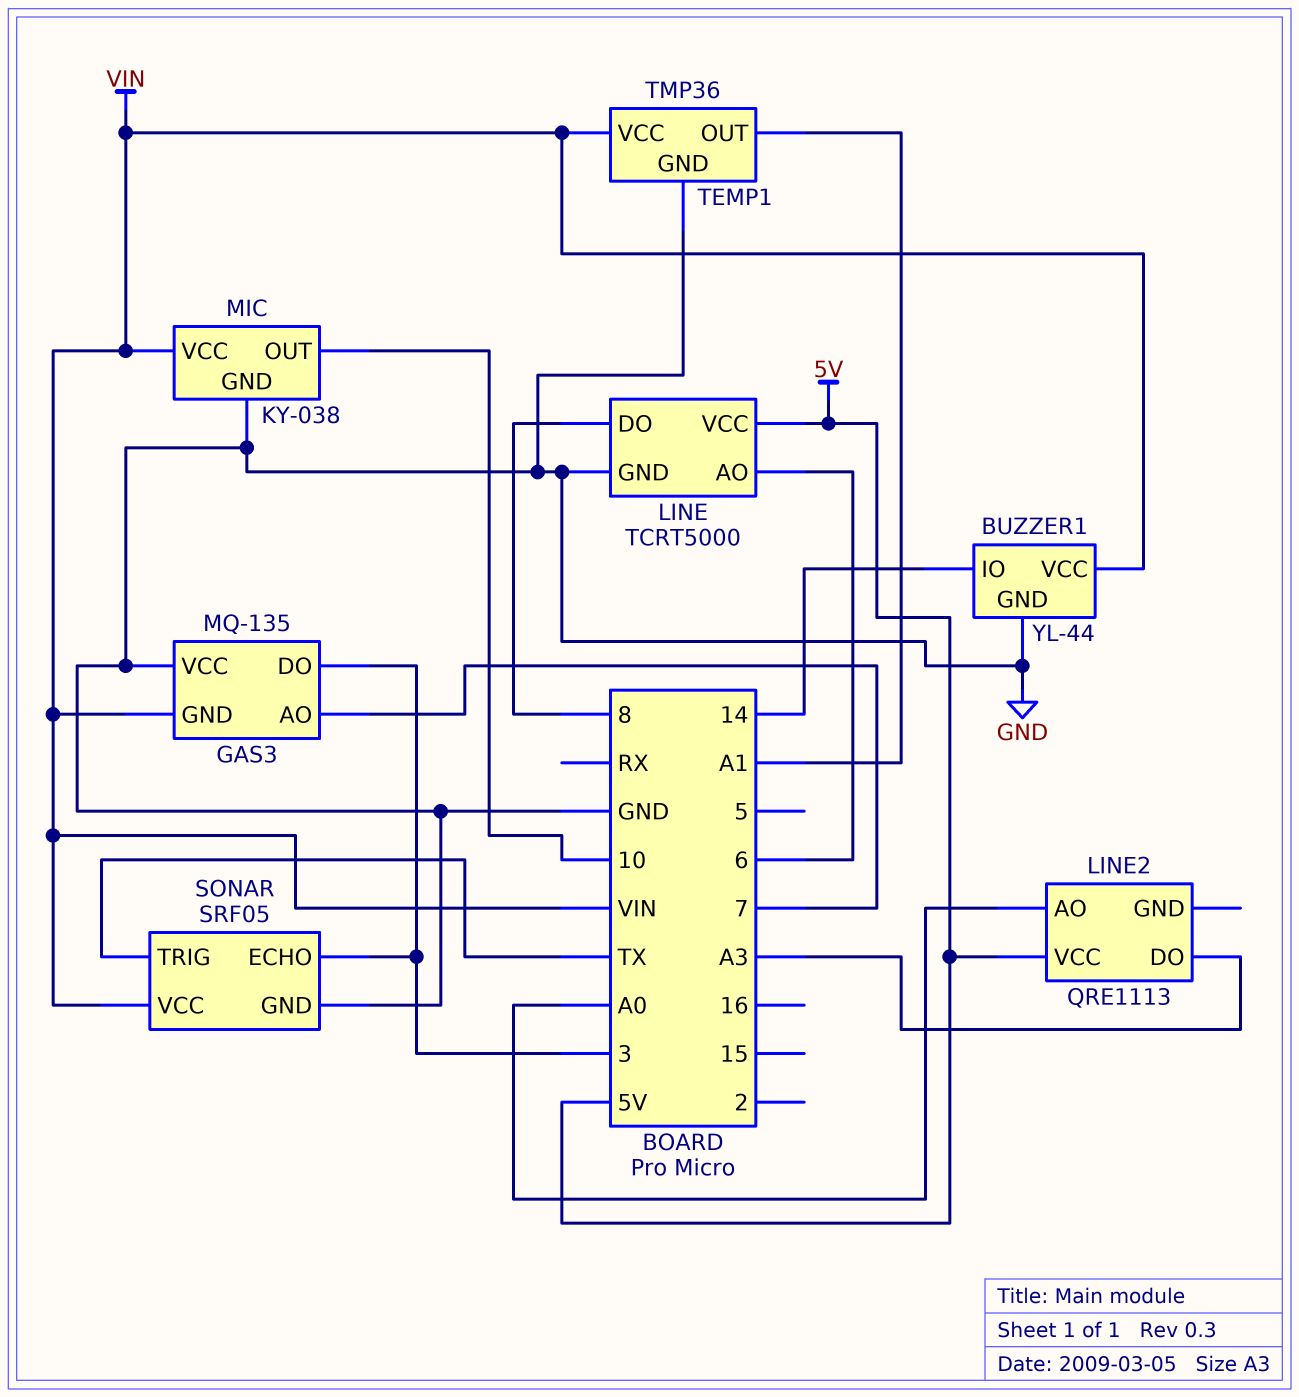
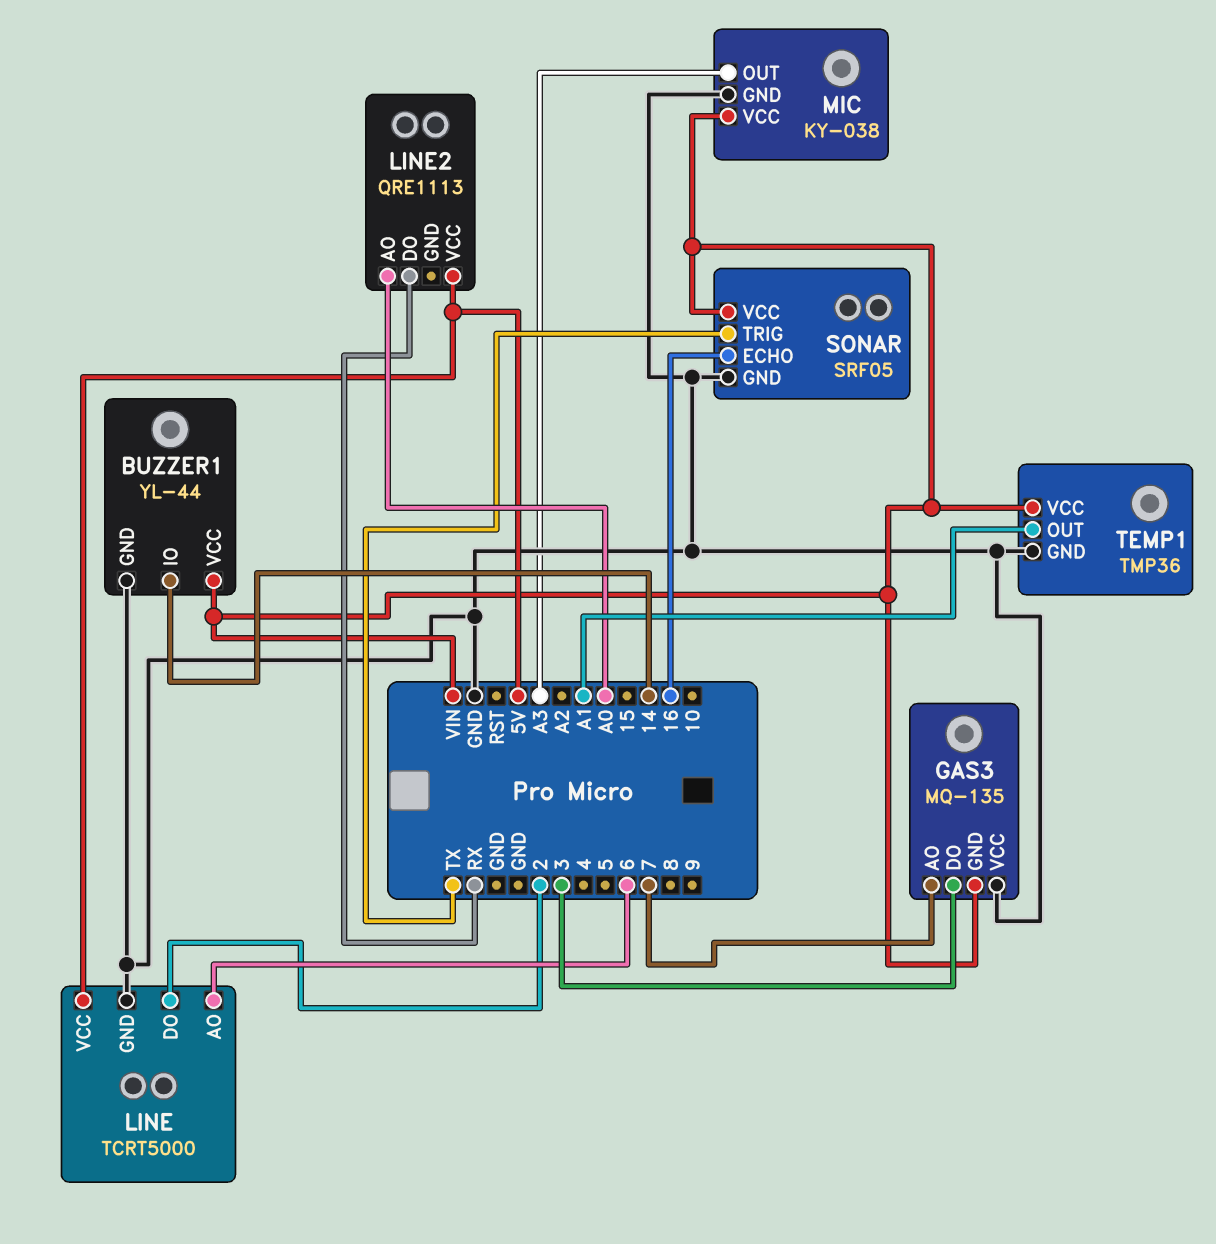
LINE pin DO: 8 -> 2
LINE2 pin DO: A3 -> RX
MIC pin OUT: 10 -> A3
SONAR pin ECHO: 3 -> 16

